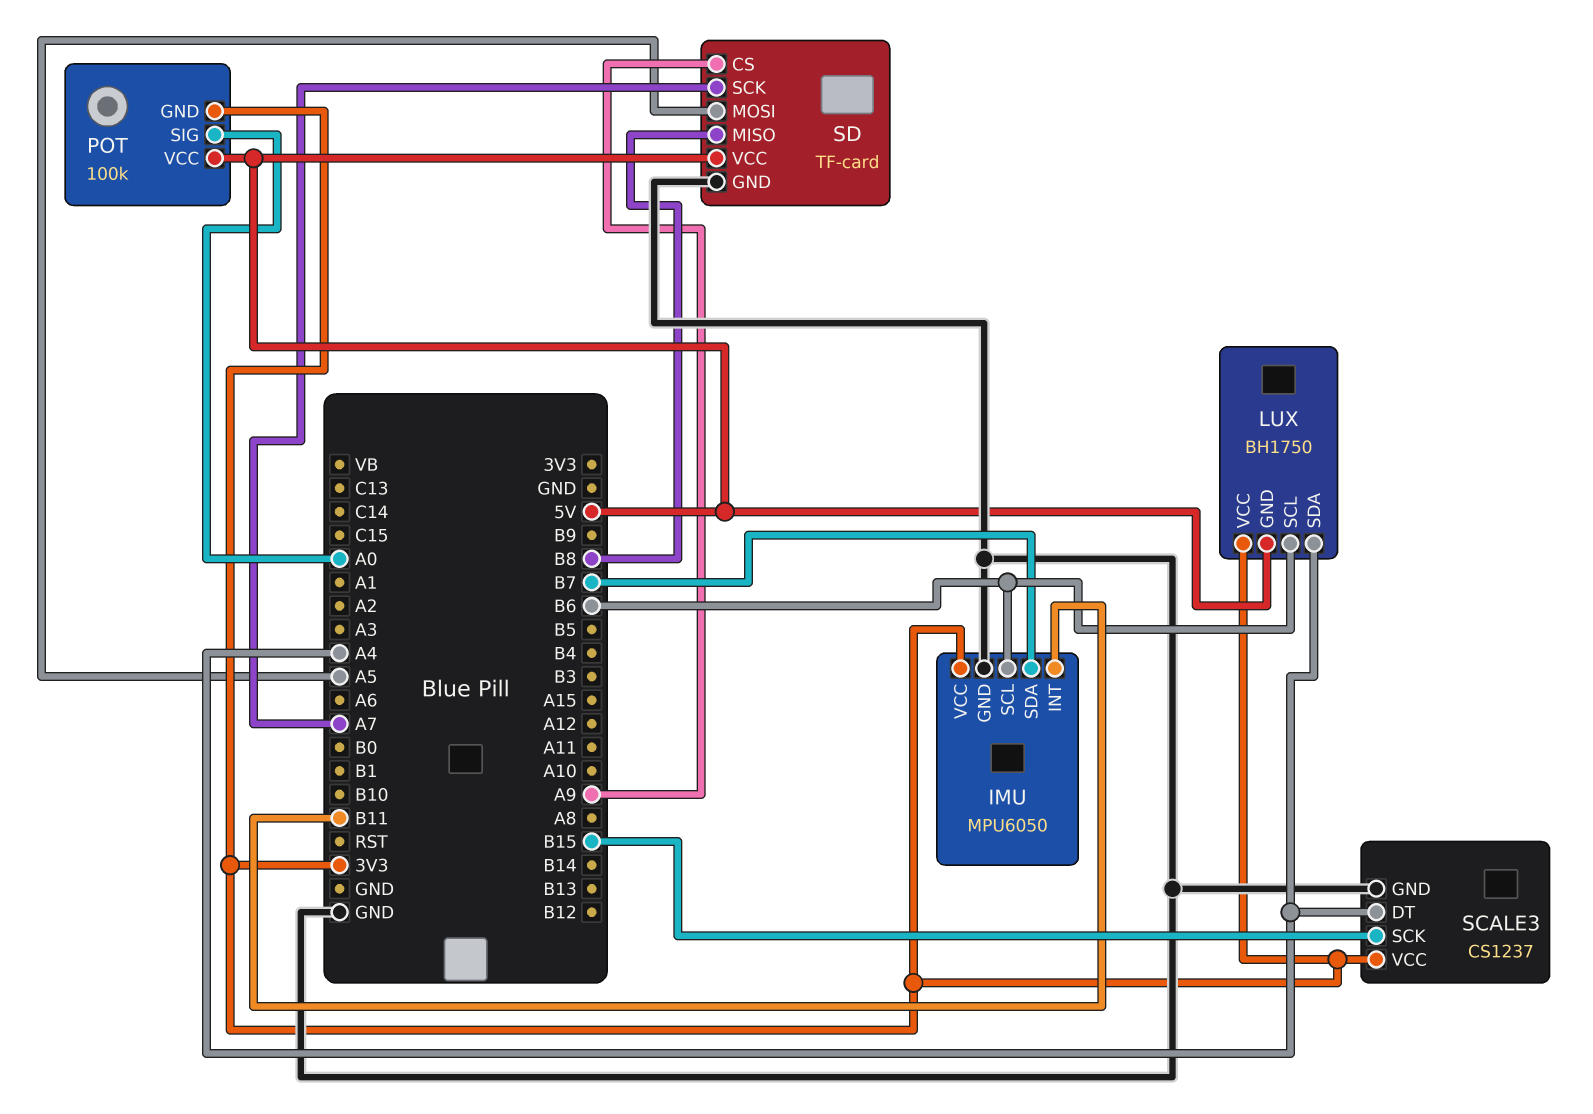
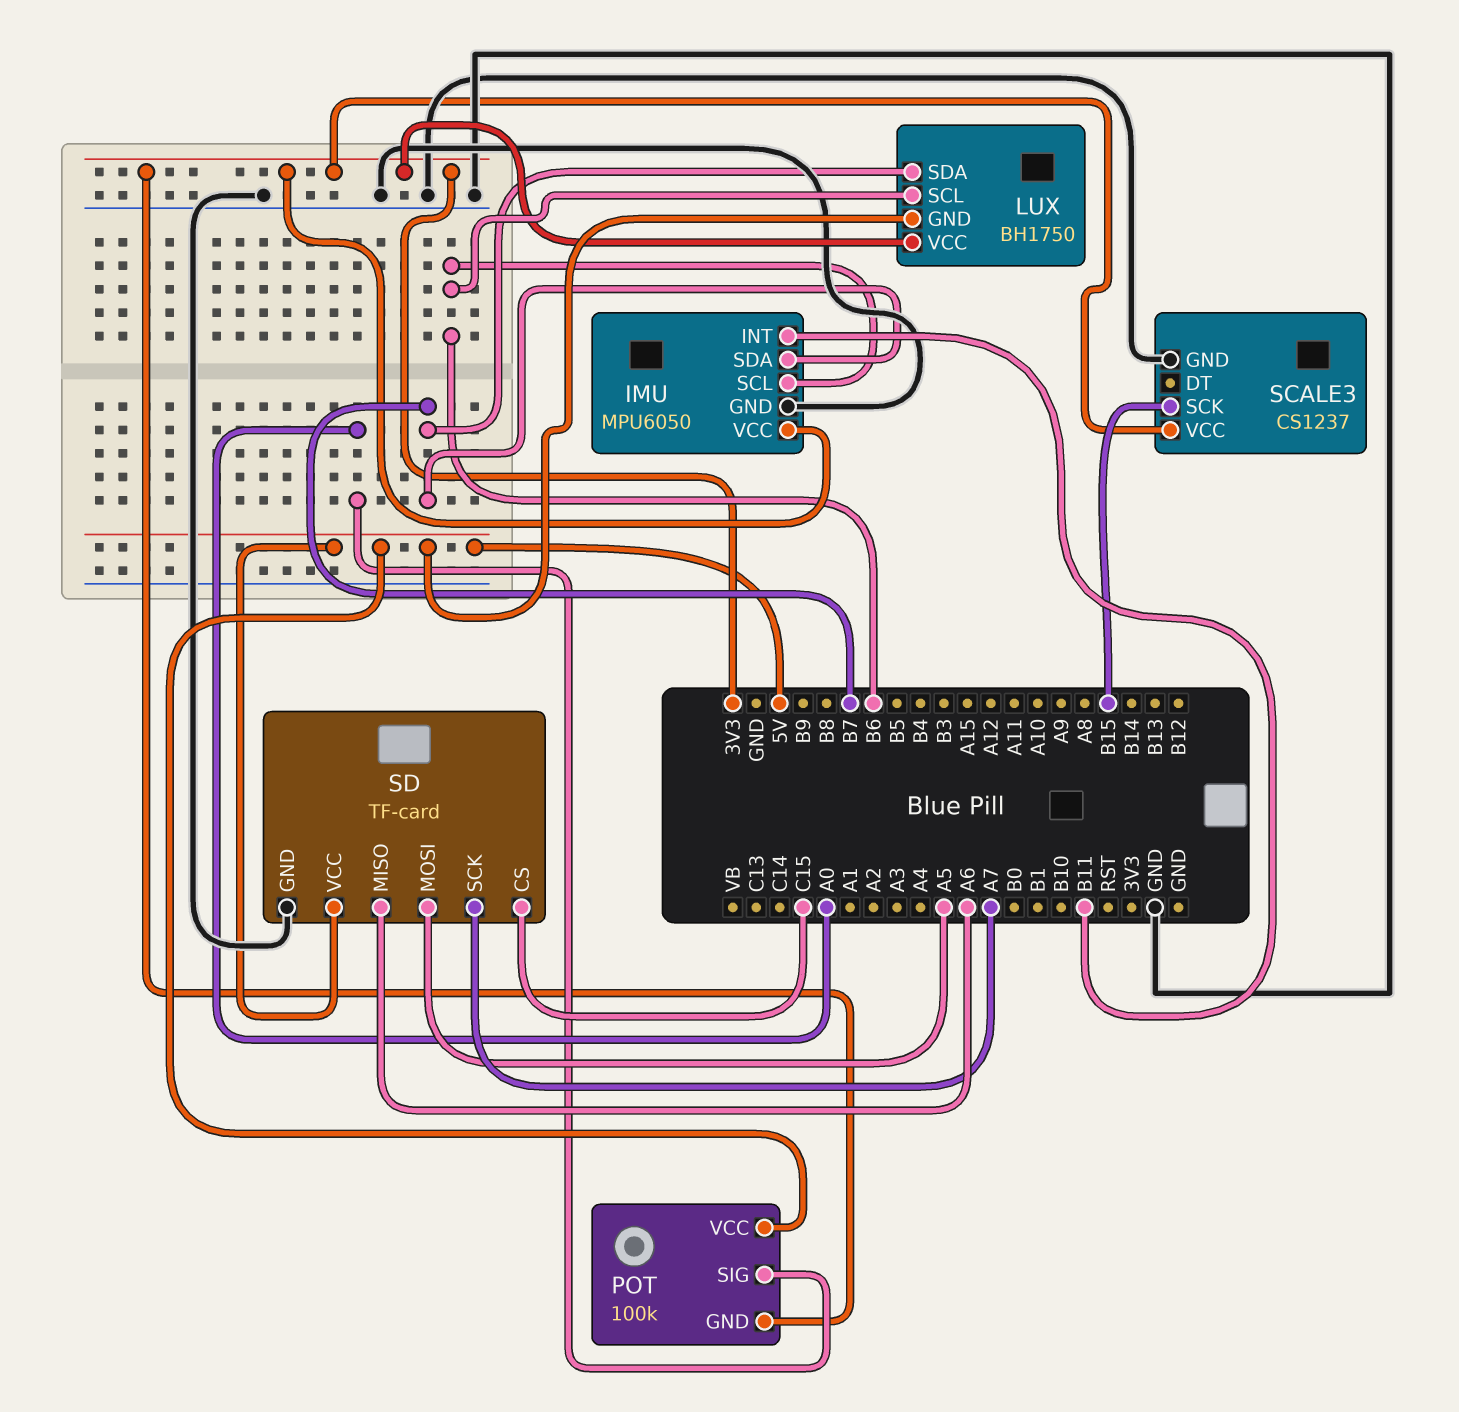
LUX pin SDA: A4 -> B7
SCALE3 pin DT: A4 -> none
SD pin CS: A9 -> C15
SD pin MISO: B8 -> A6

